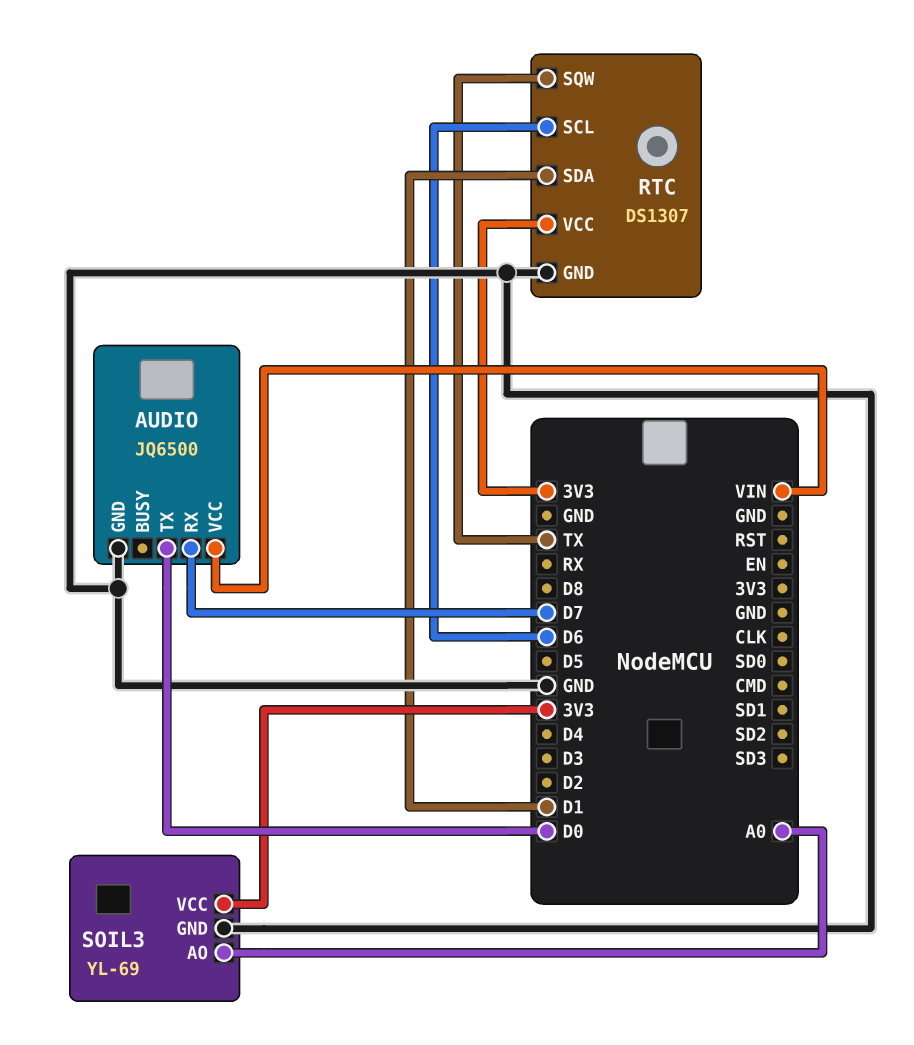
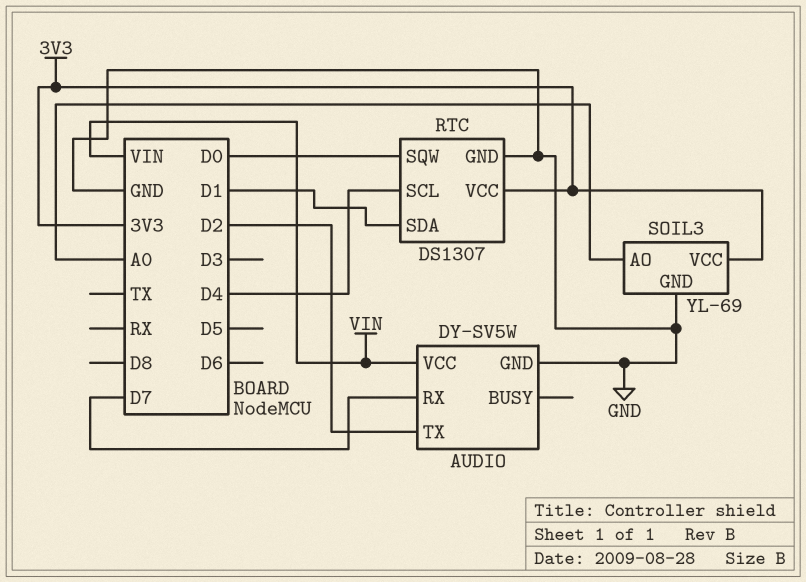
AUDIO: JQ6500 -> DY-SV5W
AUDIO pin TX: D0 -> D2
RTC pin SCL: D6 -> D4
RTC pin SQW: TX -> D0

